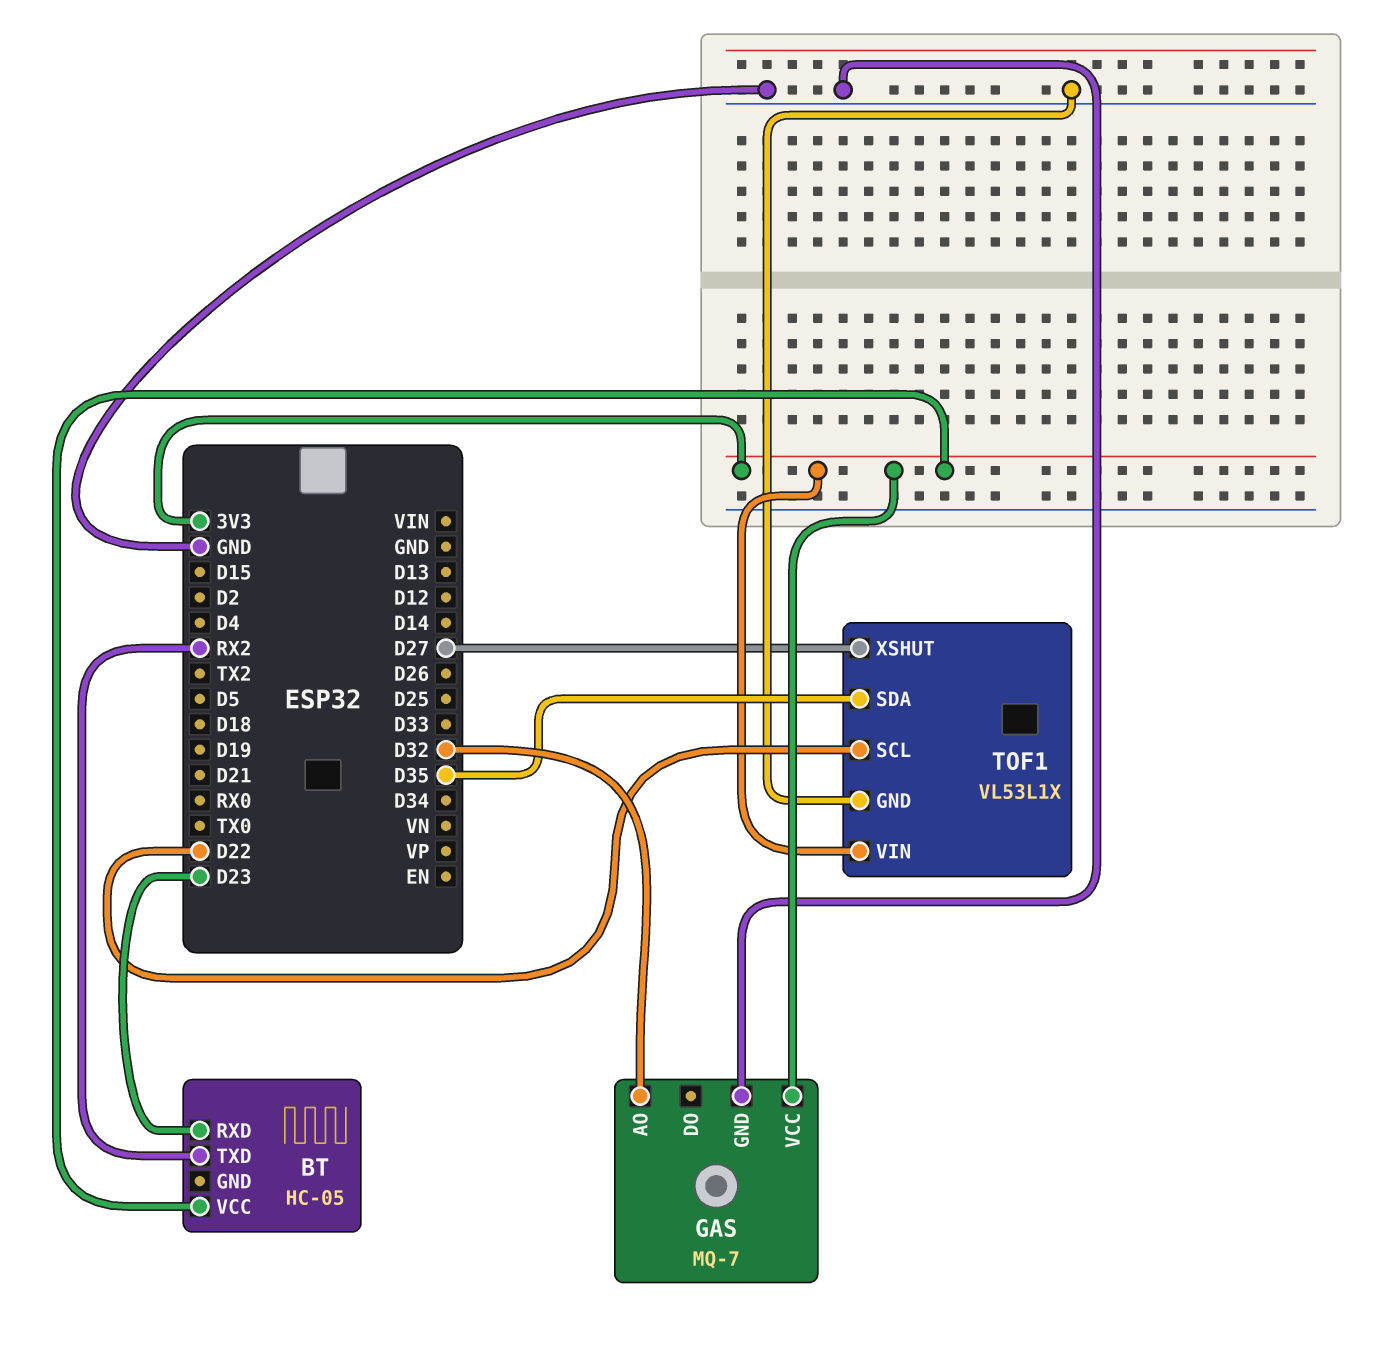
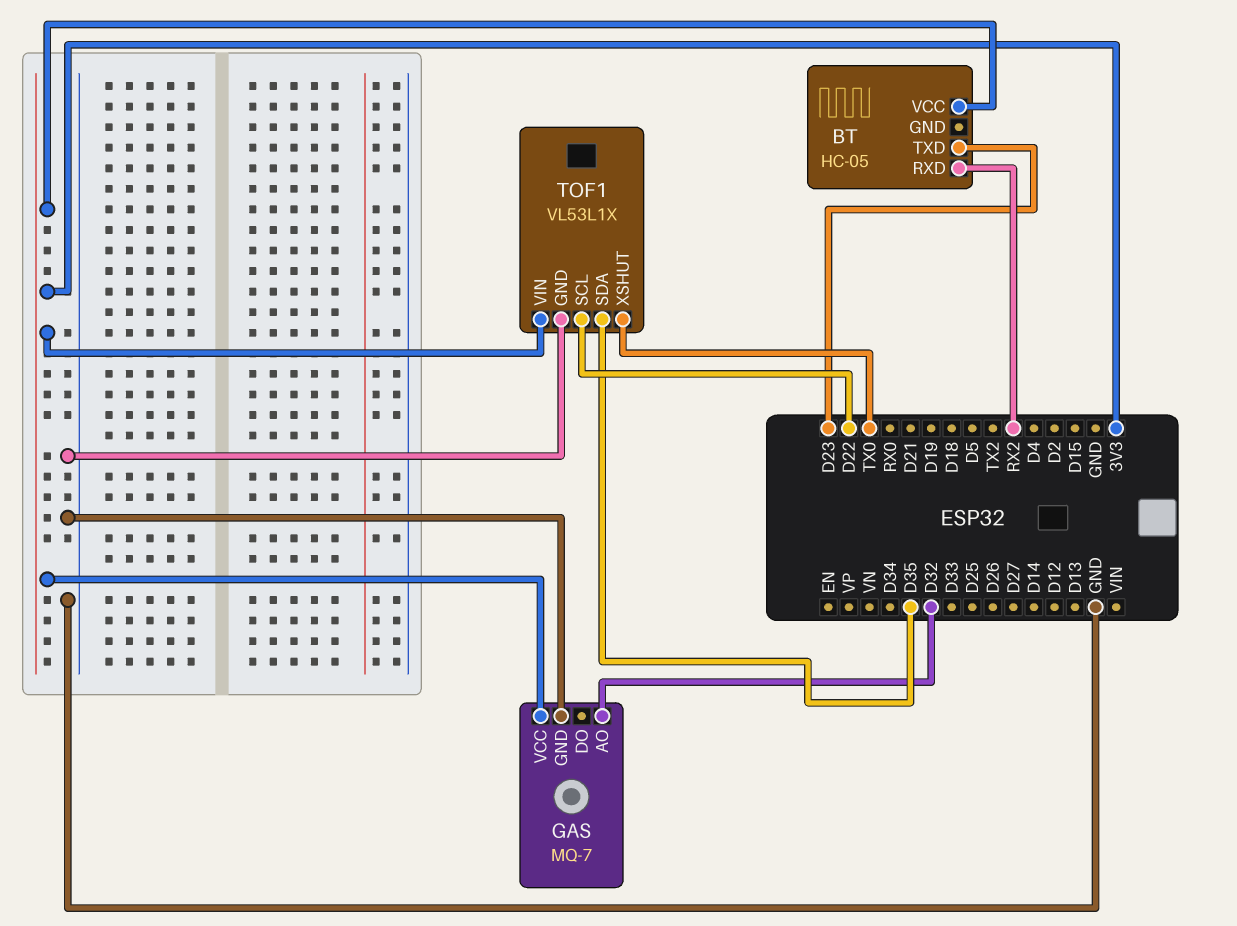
BT pin RXD: D23 -> RX2
BT pin TXD: RX2 -> D23
TOF1 pin XSHUT: D27 -> TX0

